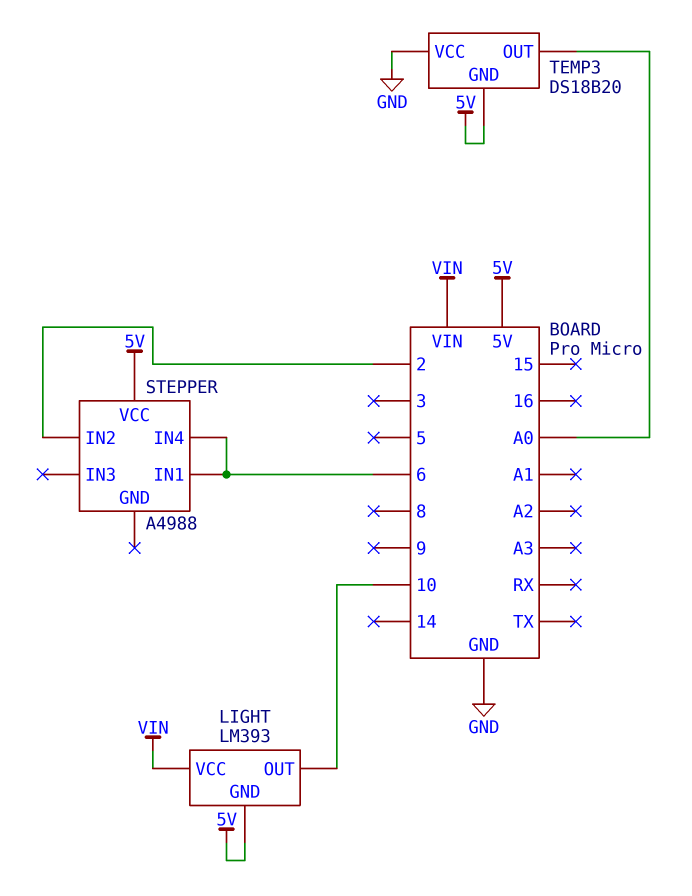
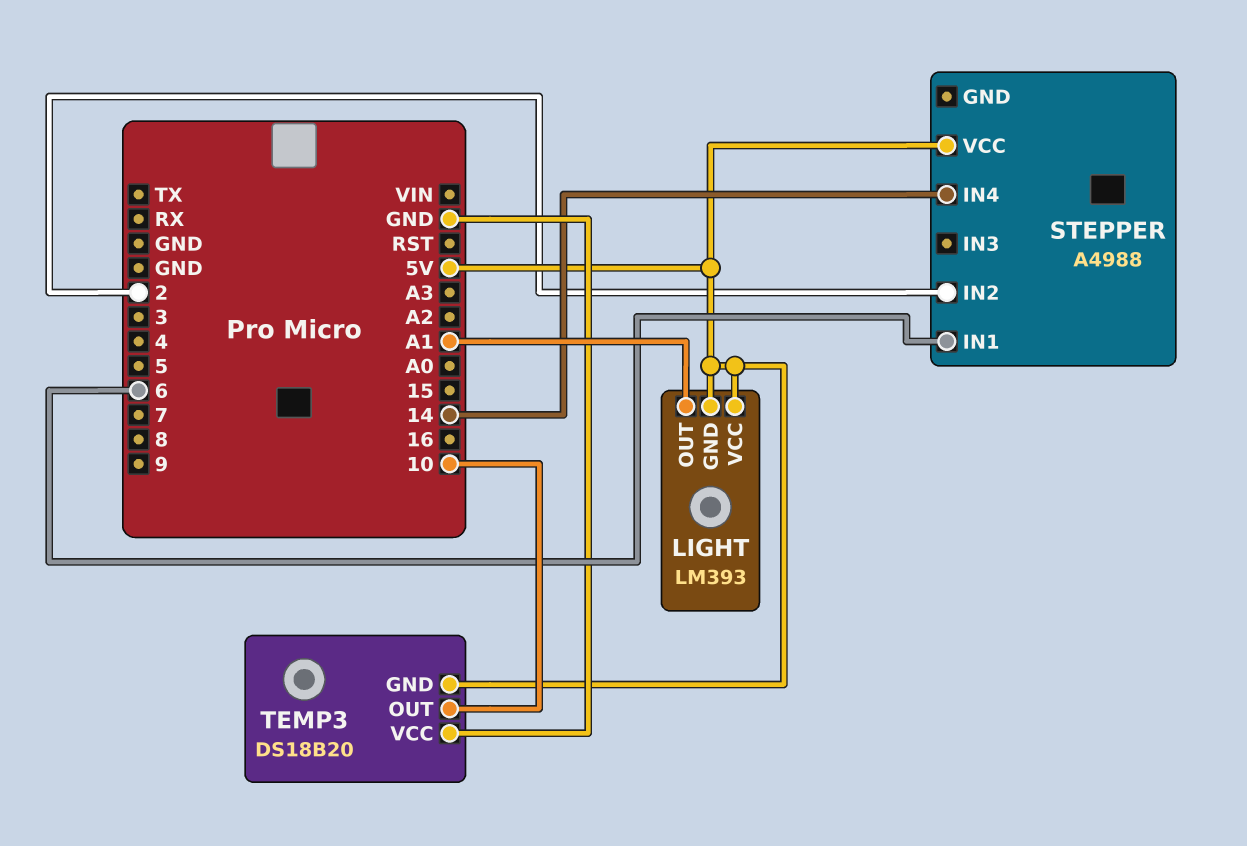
LIGHT pin OUT: 10 -> A1
LIGHT pin VCC: VIN -> 5V
STEPPER pin IN4: 6 -> 14
TEMP3 pin OUT: A0 -> 10

